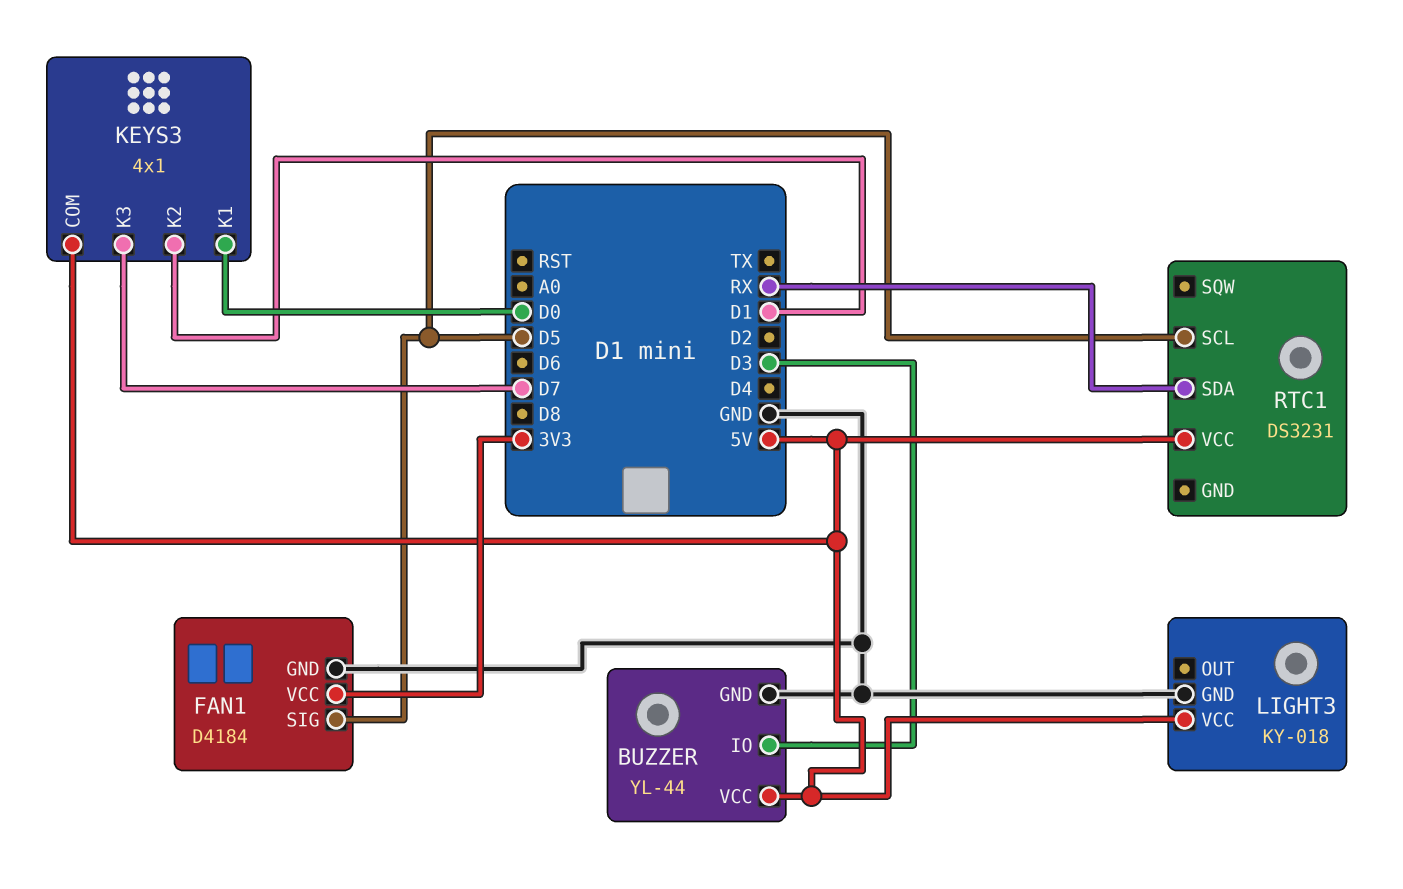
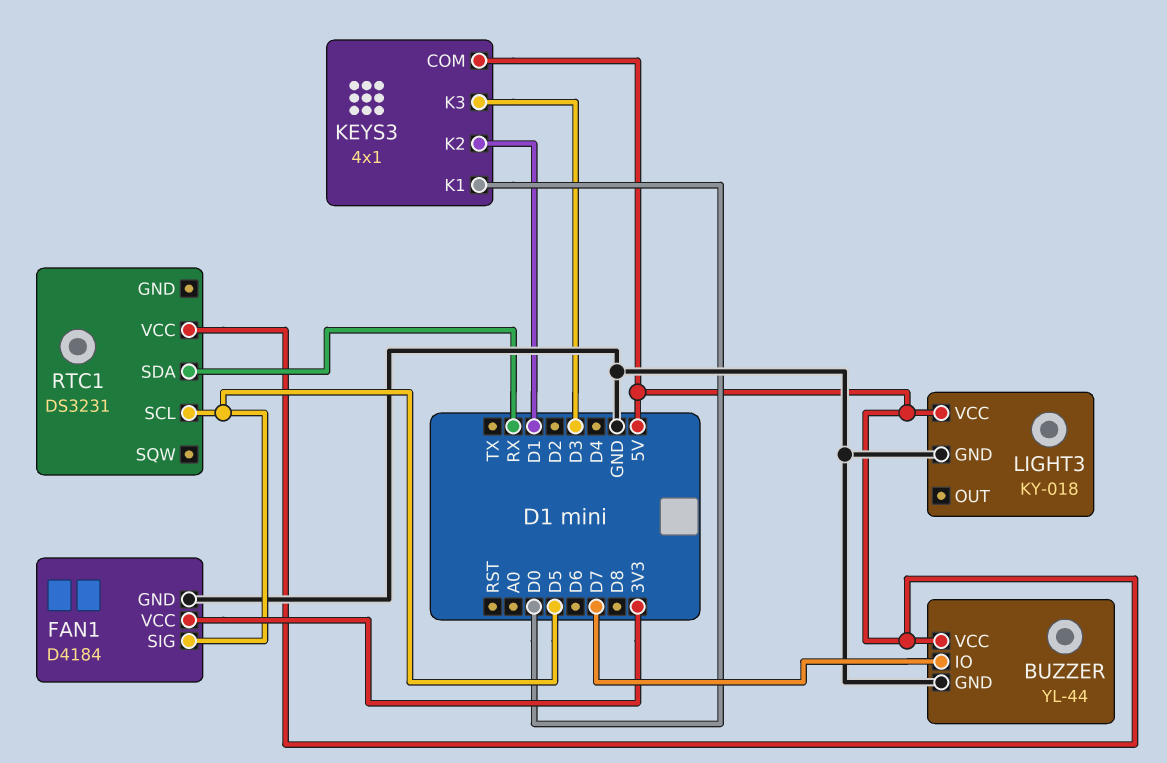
BUZZER pin IO: D3 -> D7
KEYS3 pin K3: D7 -> D3

